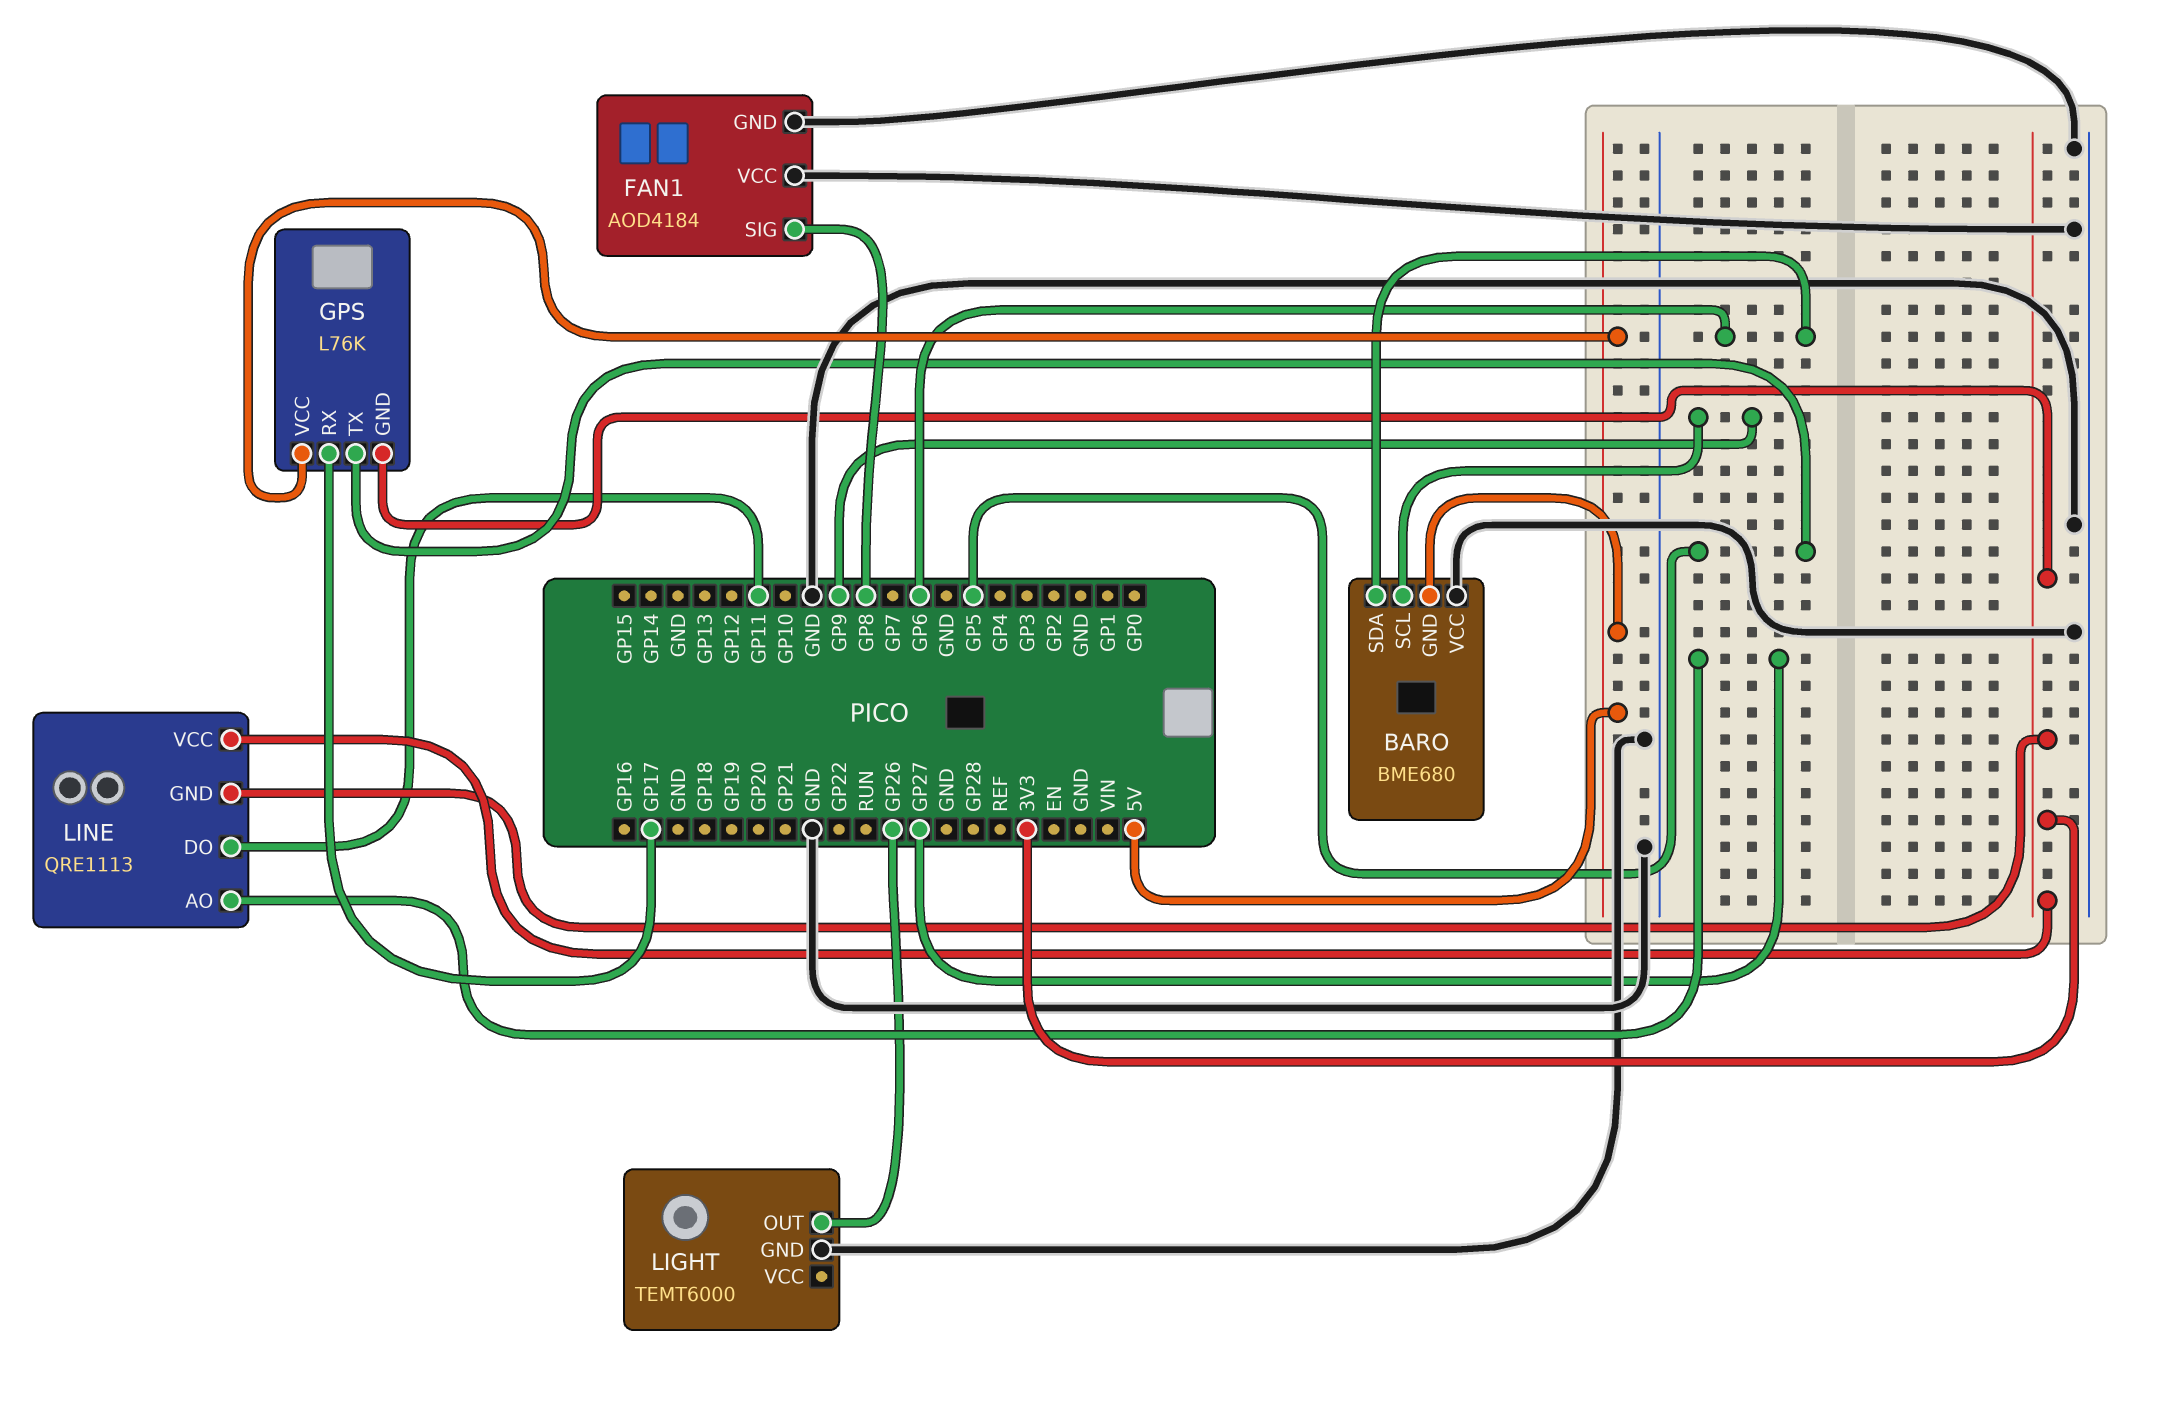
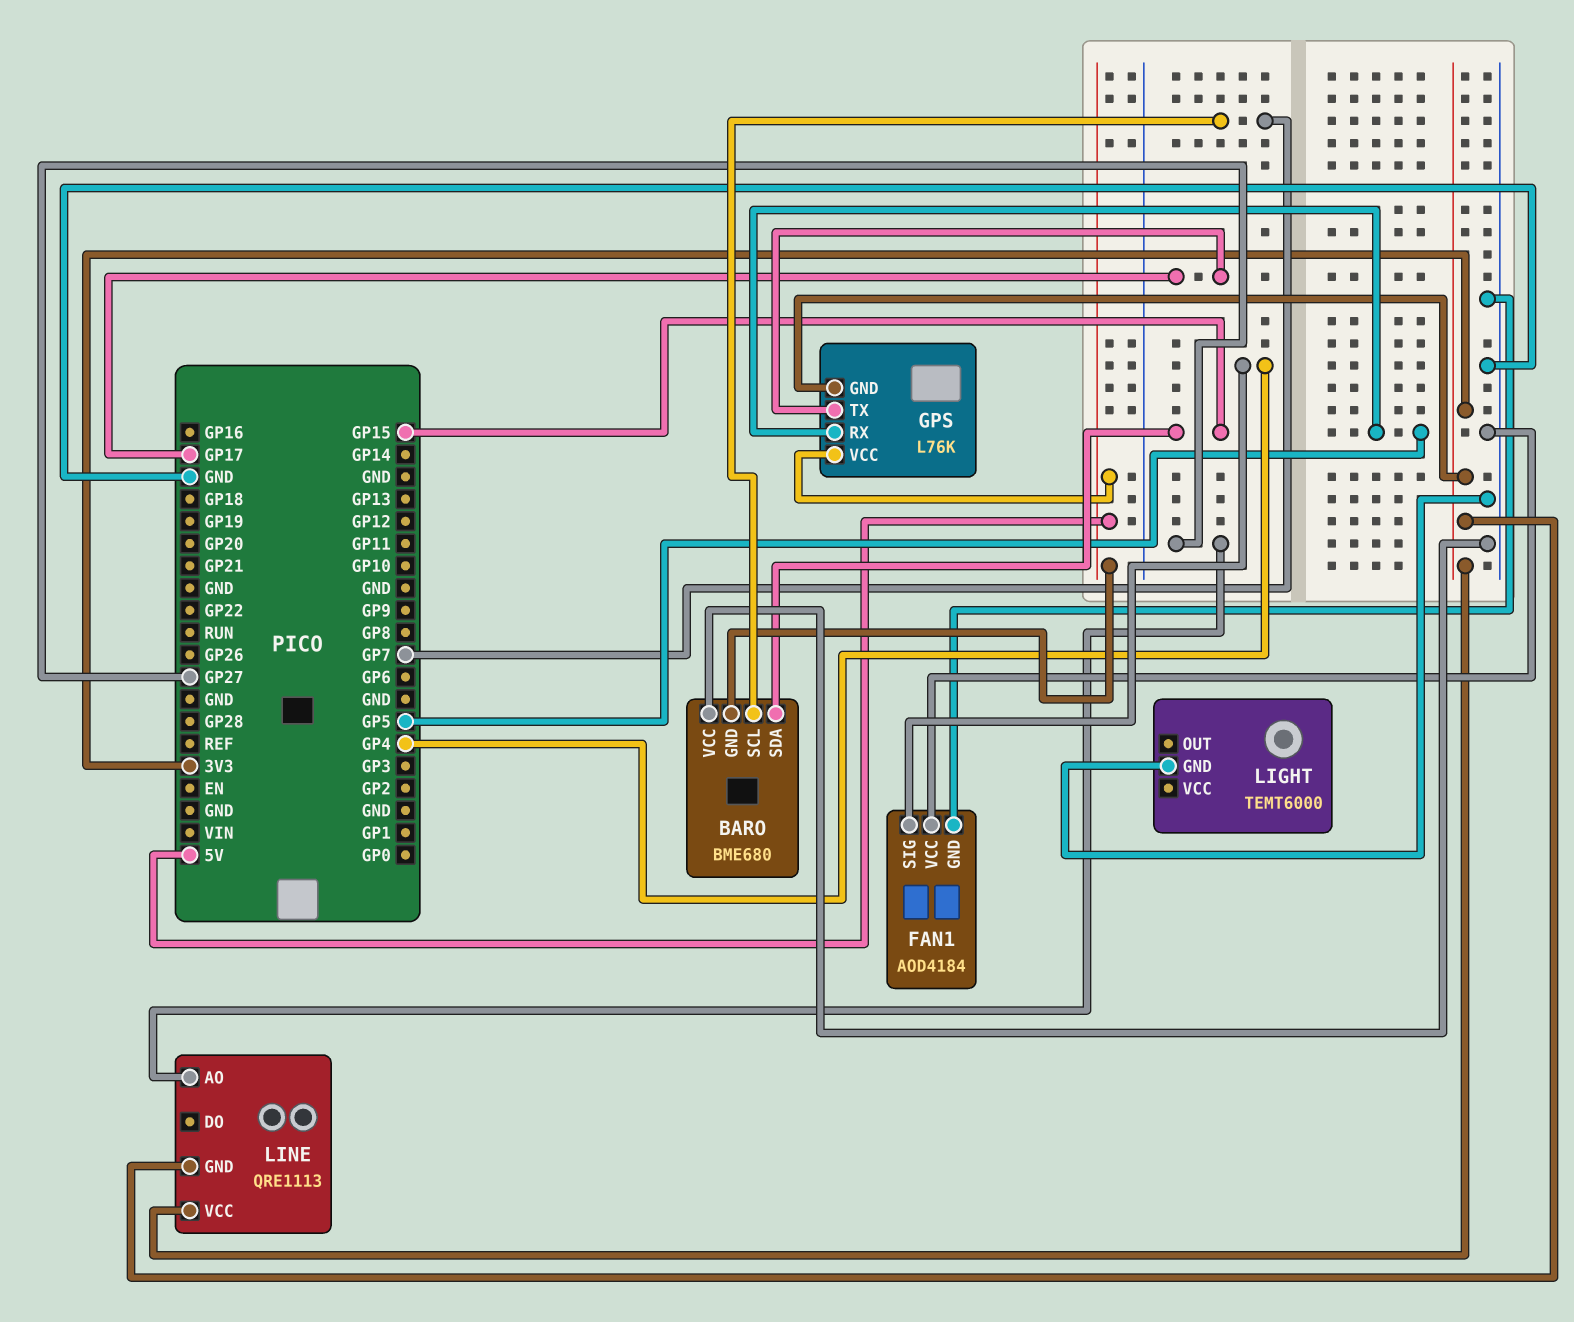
BARO pin SCL: GP9 -> GP7
BARO pin SDA: GP6 -> GP15
FAN1 pin SIG: GP8 -> GP4
GPS pin RX: GP17 -> GP5
GPS pin TX: GP5 -> GP17
LIGHT pin OUT: GP26 -> none
LINE pin DO: GP11 -> none

